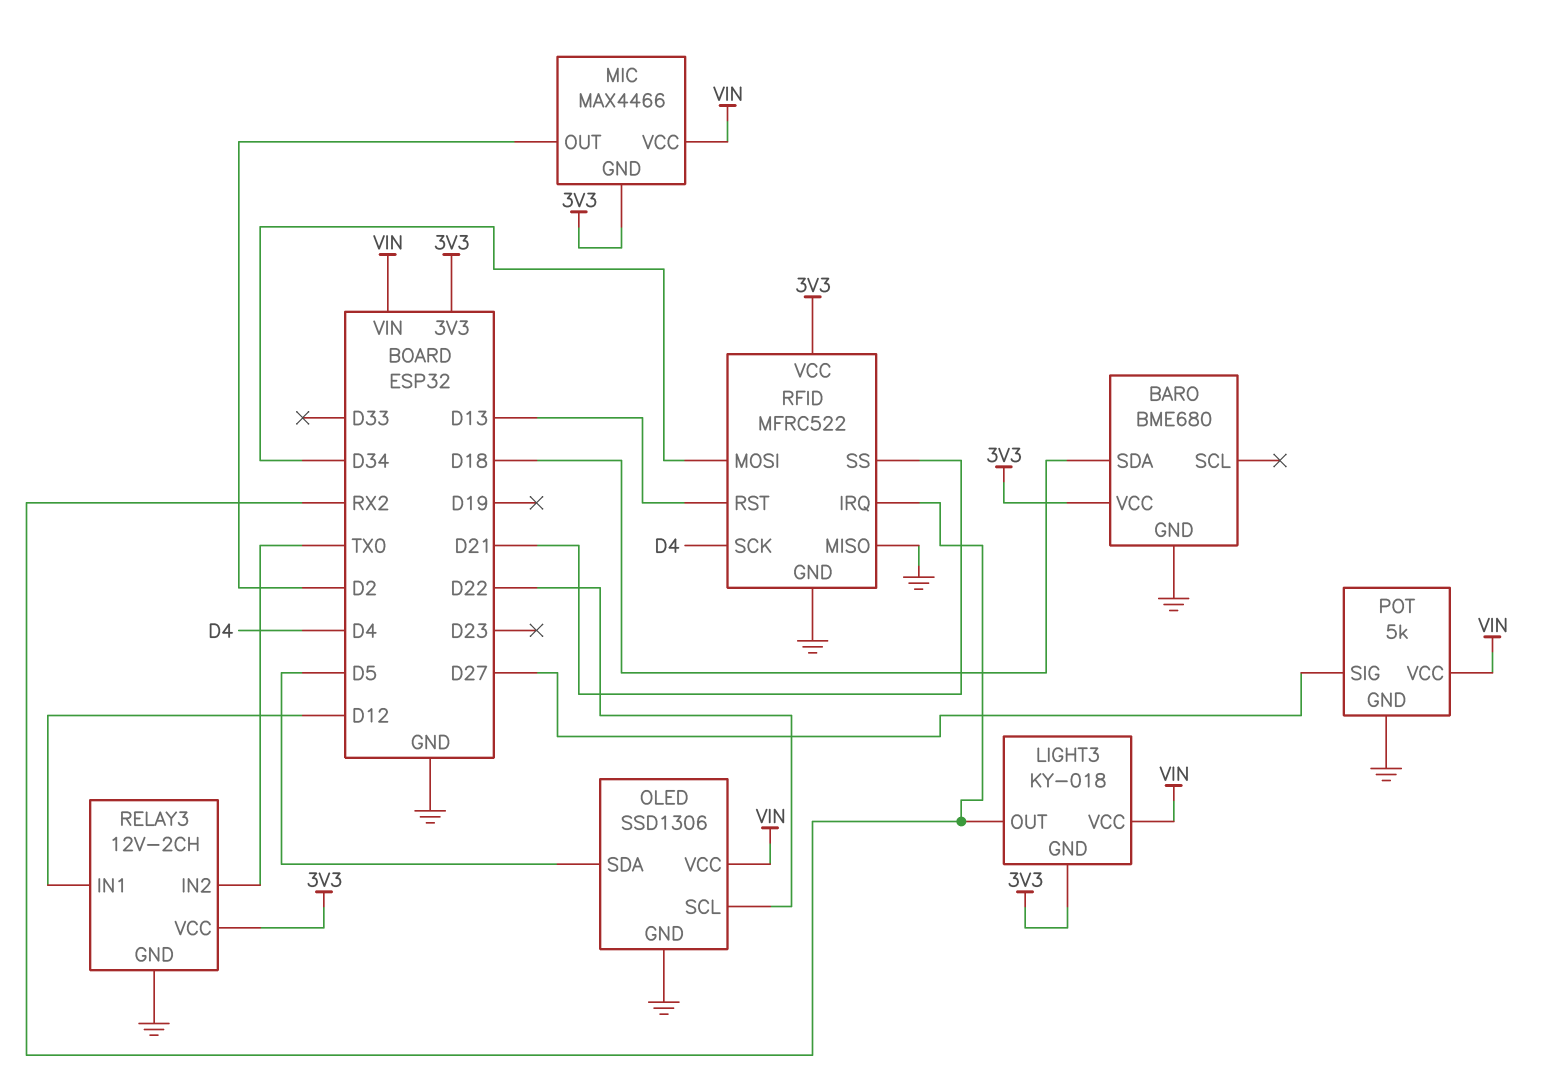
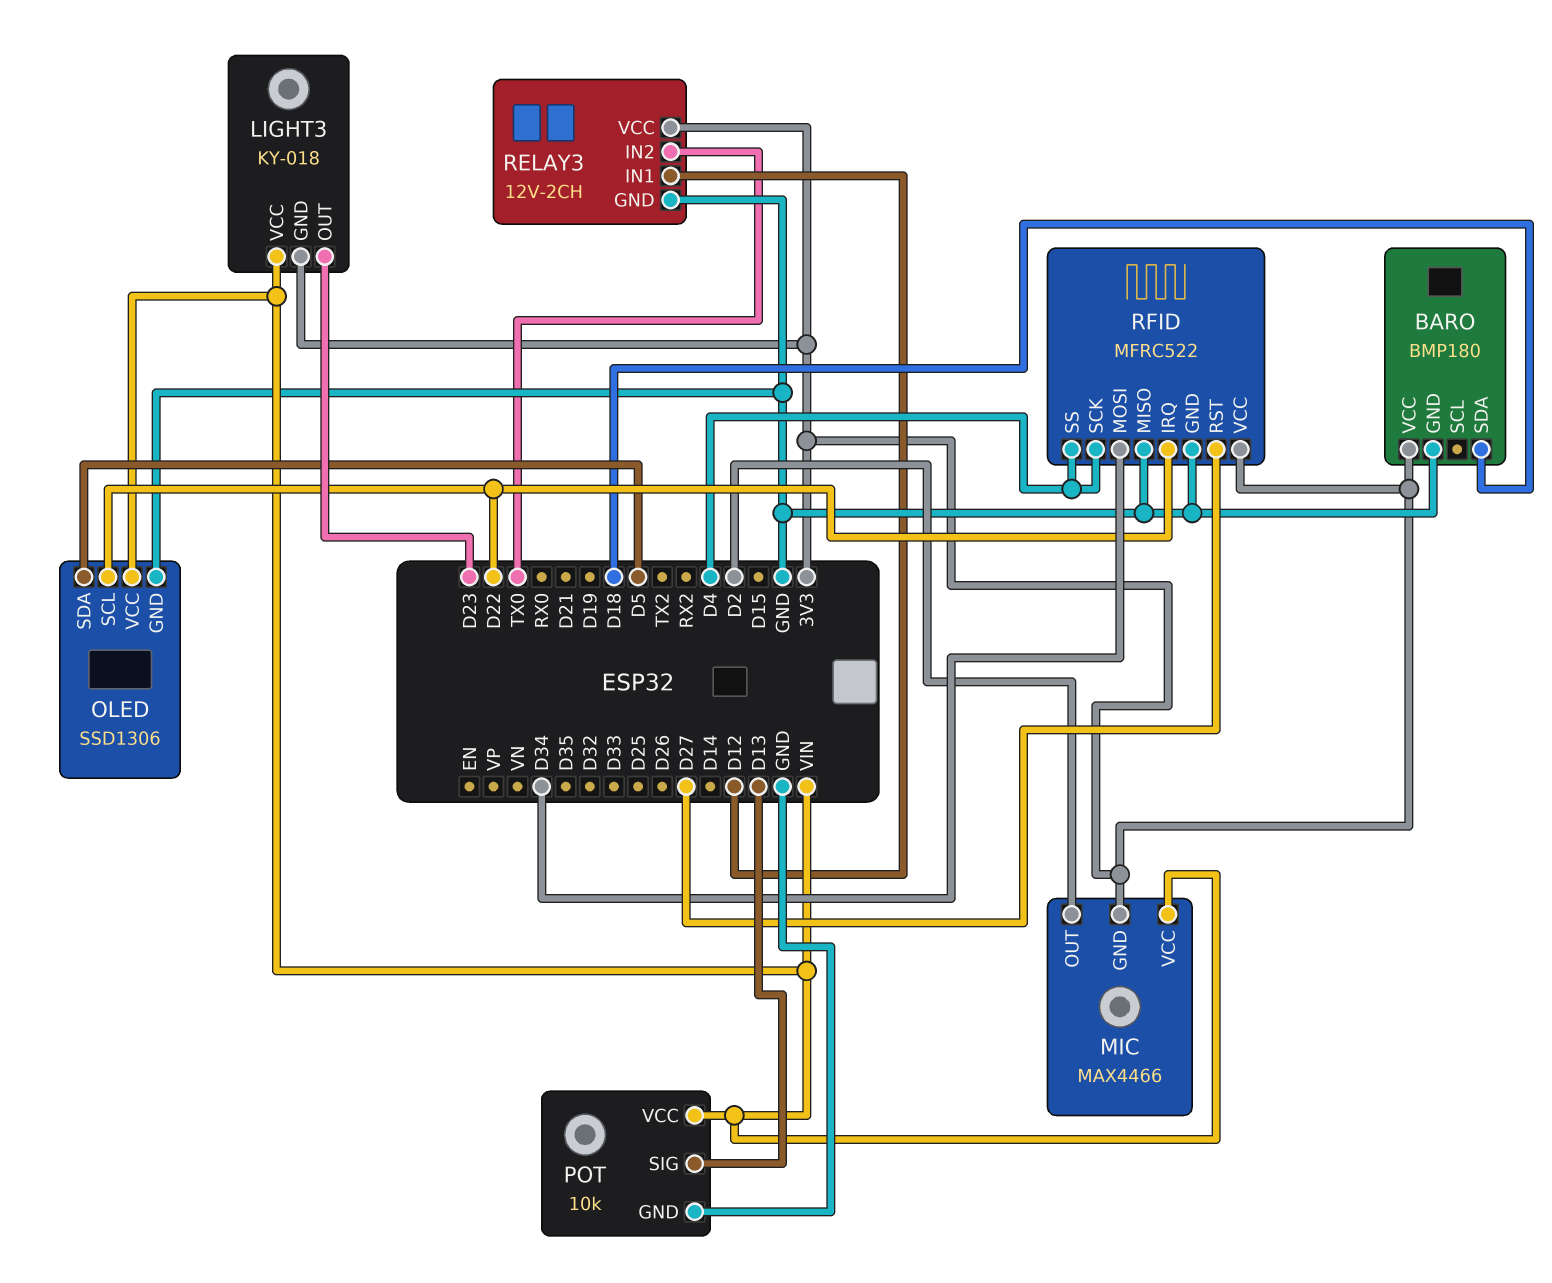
BARO: BME680 -> BMP180
LIGHT3 pin OUT: RX2 -> D23
POT: 5k -> 10k
POT pin SIG: D27 -> D13
RFID pin IRQ: RX2 -> D22
RFID pin RST: D13 -> D27
RFID pin SS: D21 -> D4

